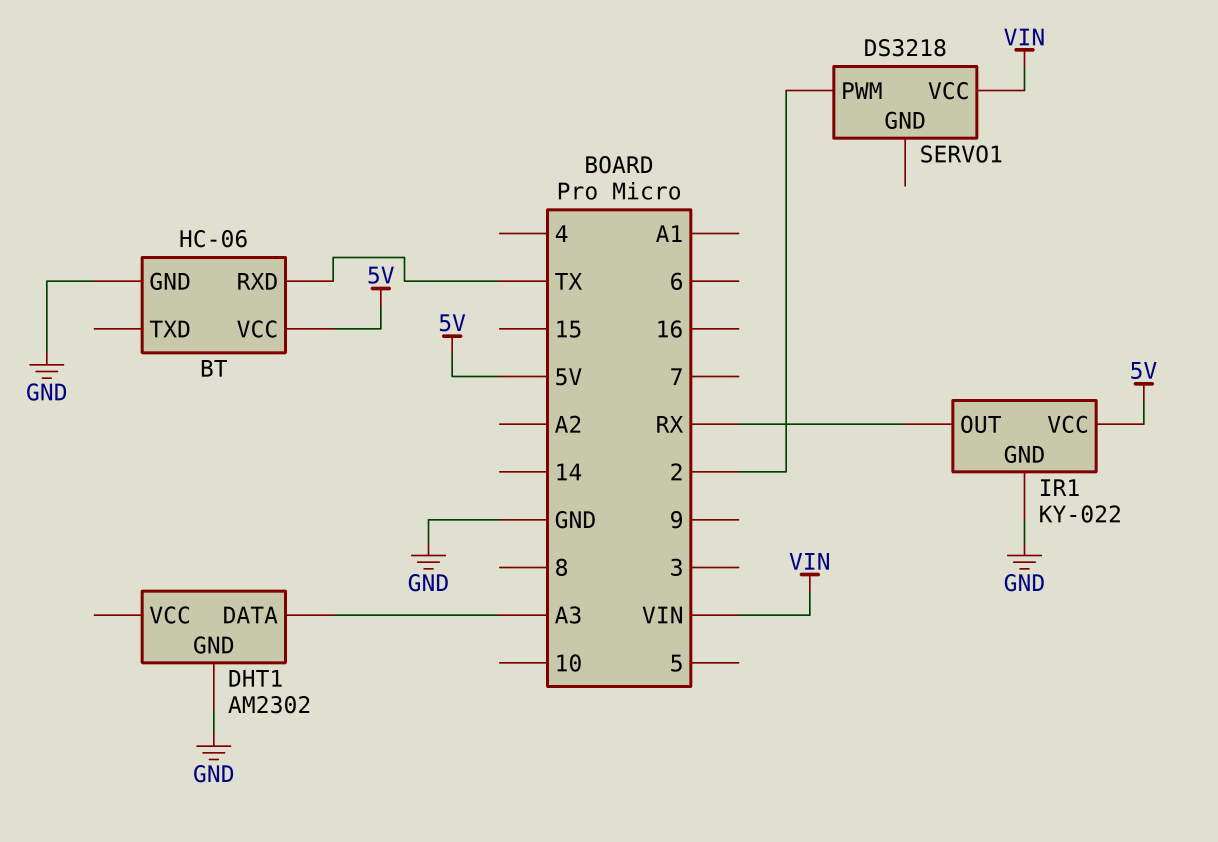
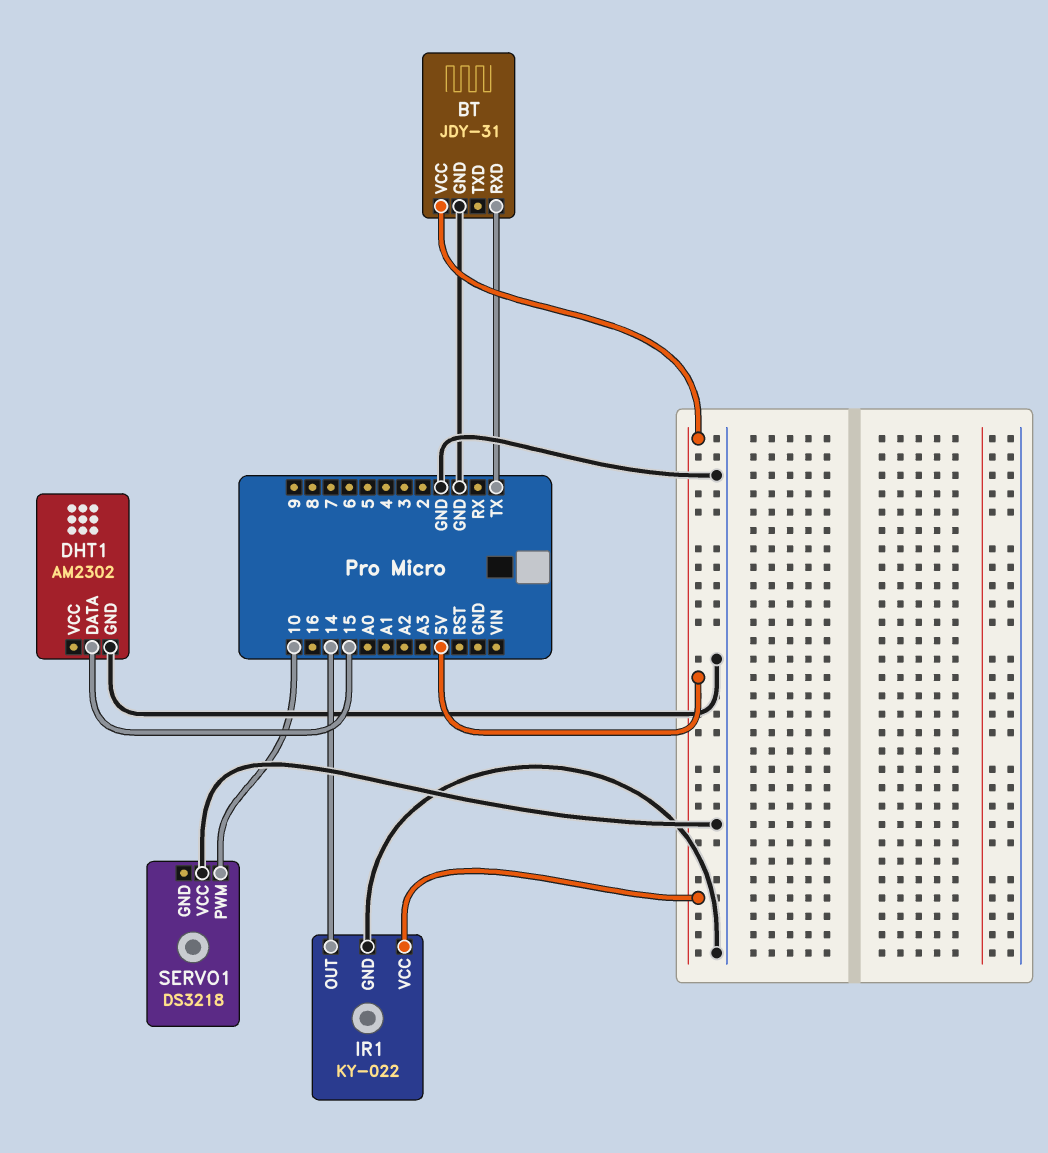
BT: HC-06 -> JDY-31
DHT1 pin DATA: A3 -> 15
IR1 pin OUT: RX -> 14
SERVO1 pin PWM: 2 -> 10
SERVO1 pin VCC: VIN -> GND

